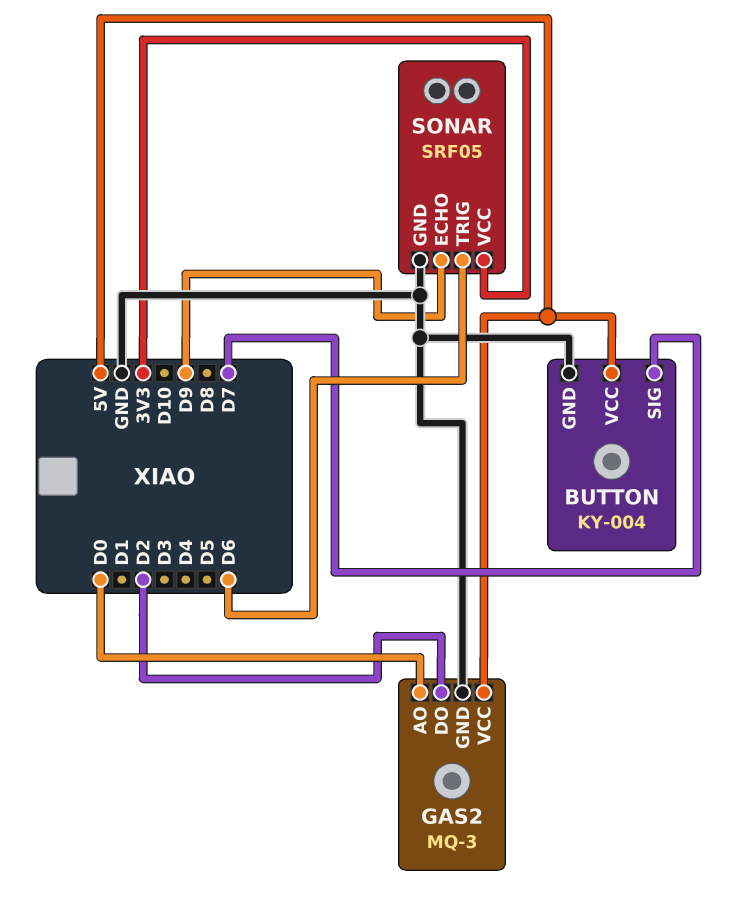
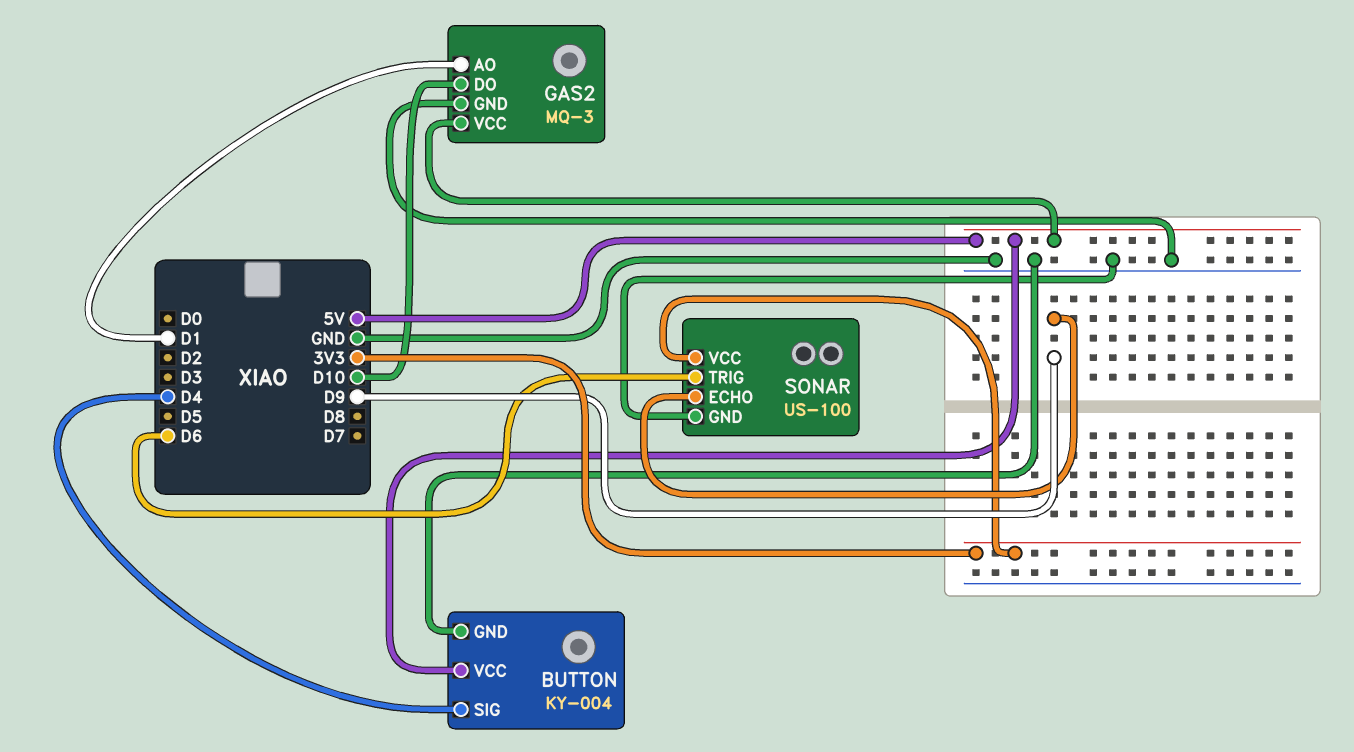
BUTTON pin SIG: D7 -> D4
GAS2 pin AO: D0 -> D1
GAS2 pin DO: D2 -> D10
SONAR: SRF05 -> US-100

